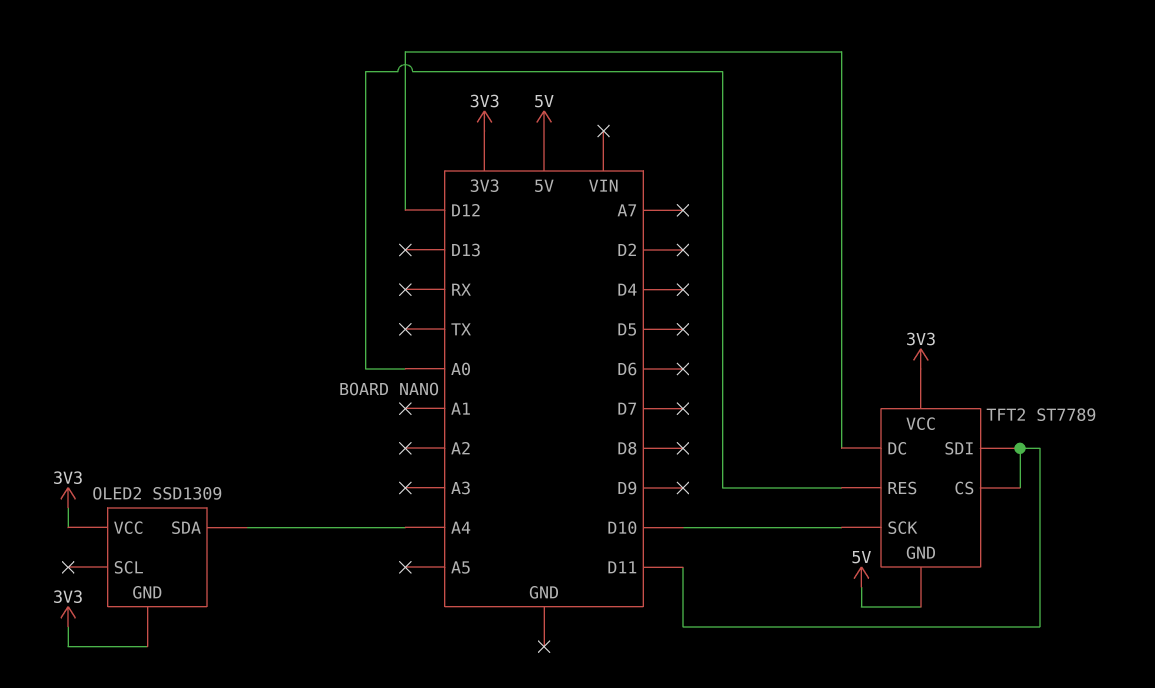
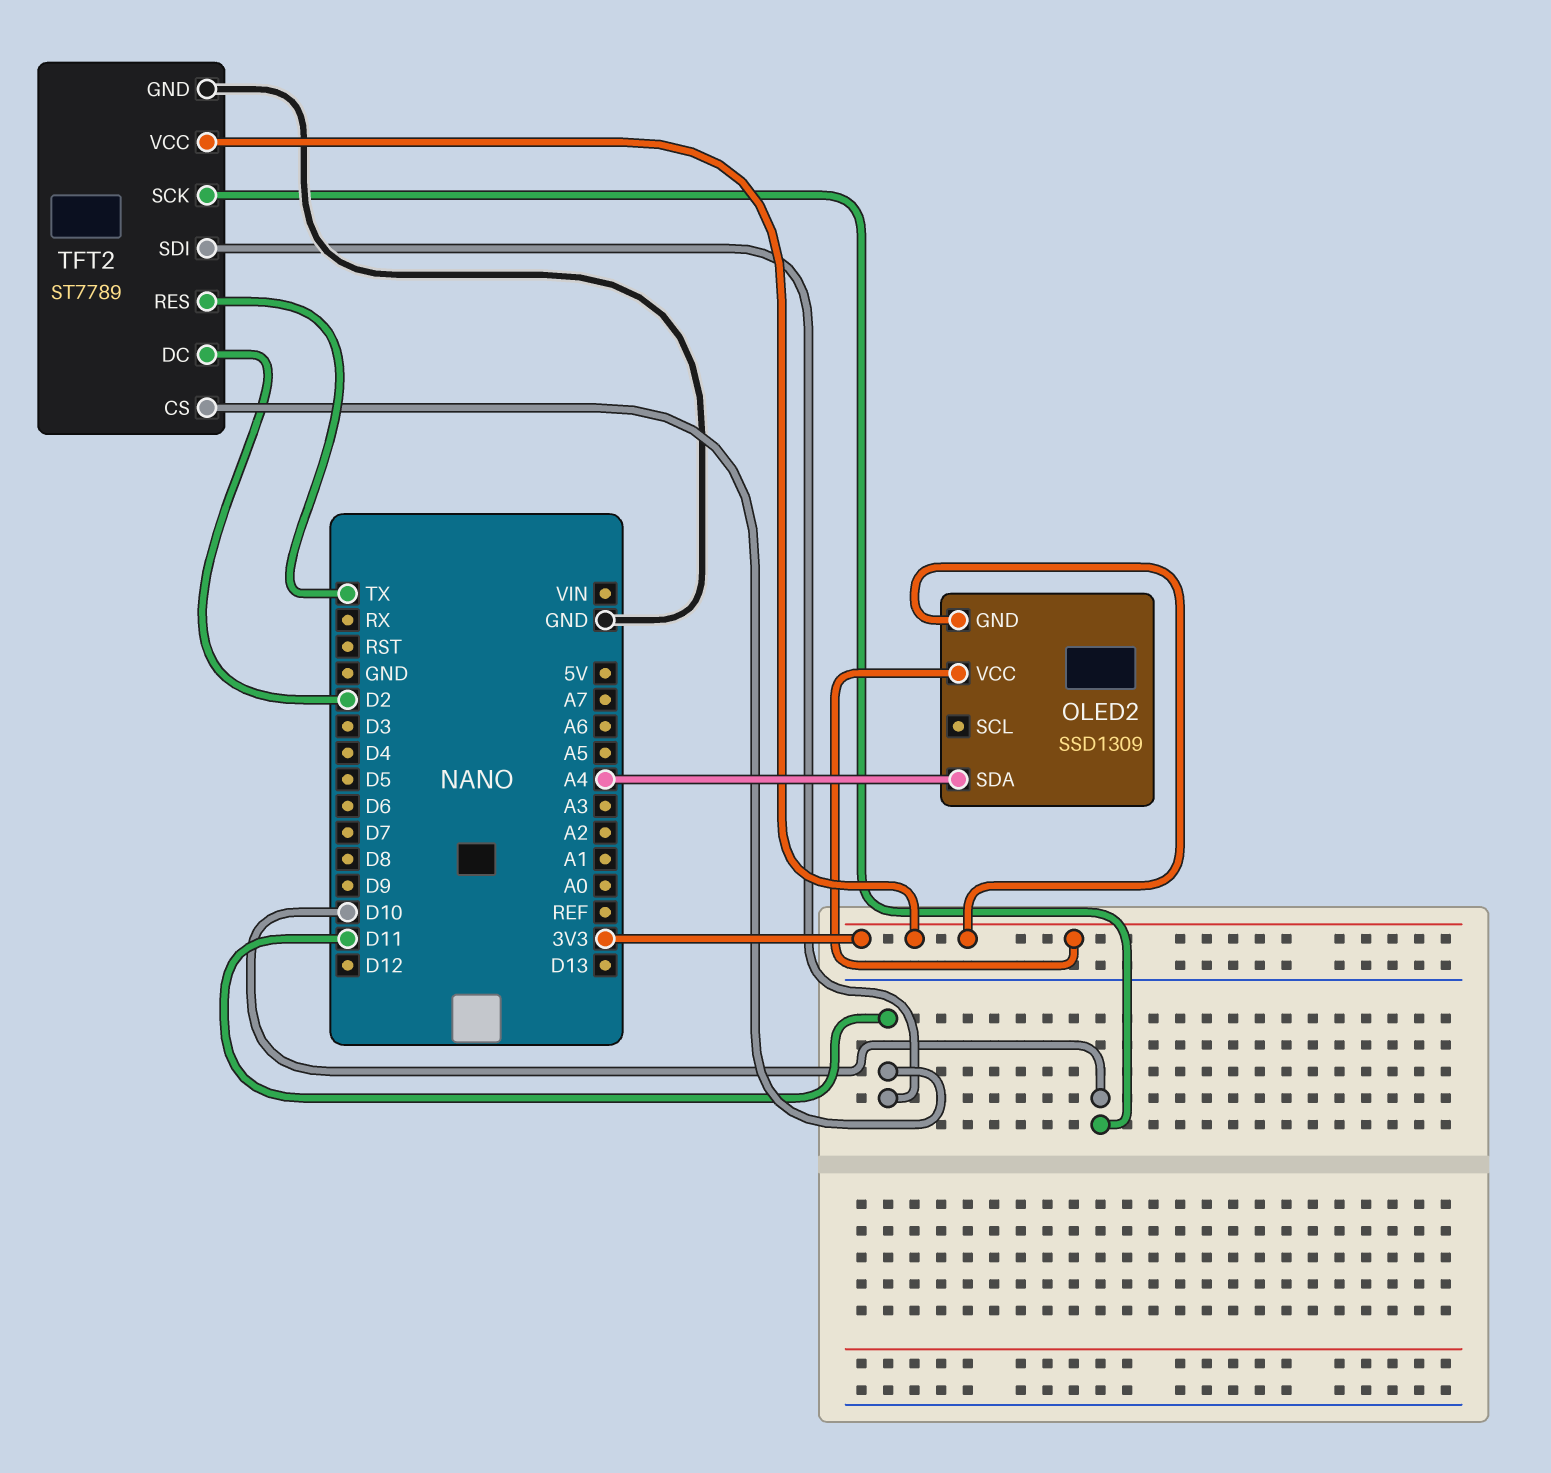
TFT2 pin DC: D12 -> D2
TFT2 pin GND: 5V -> GND
TFT2 pin RES: A0 -> TX

